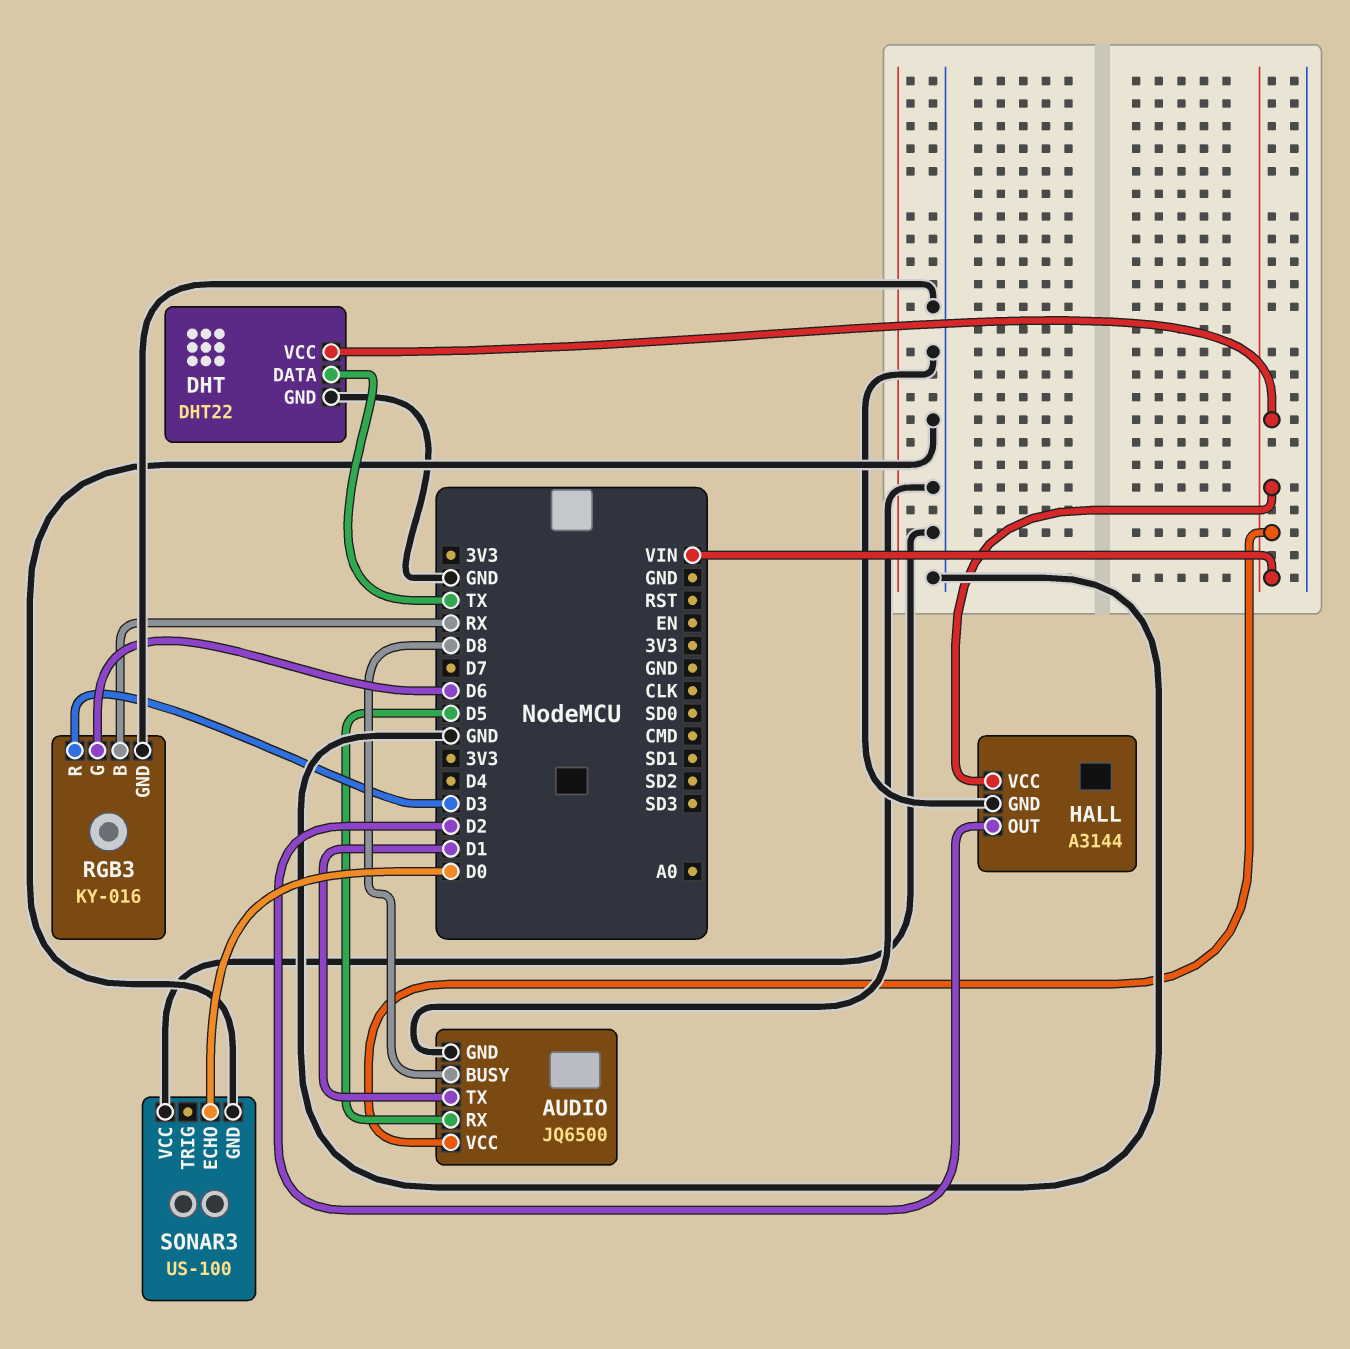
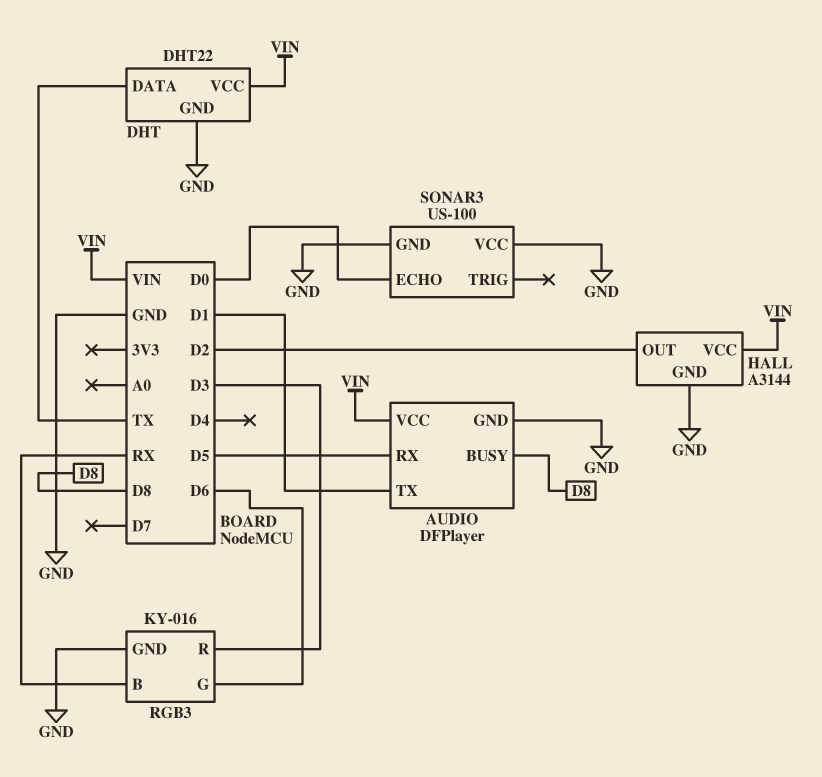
AUDIO: JQ6500 -> DFPlayer

